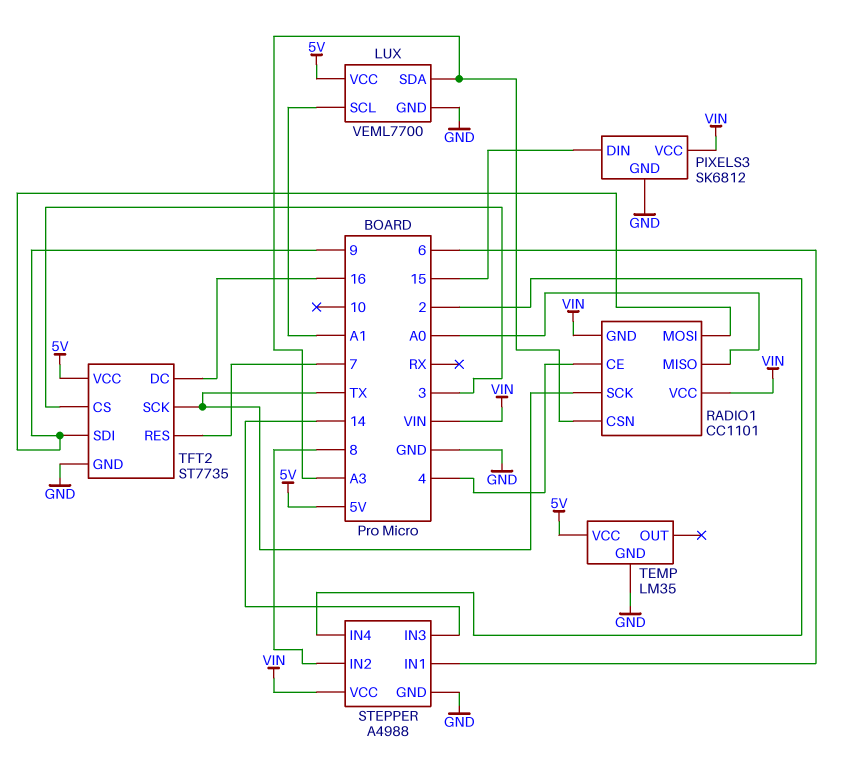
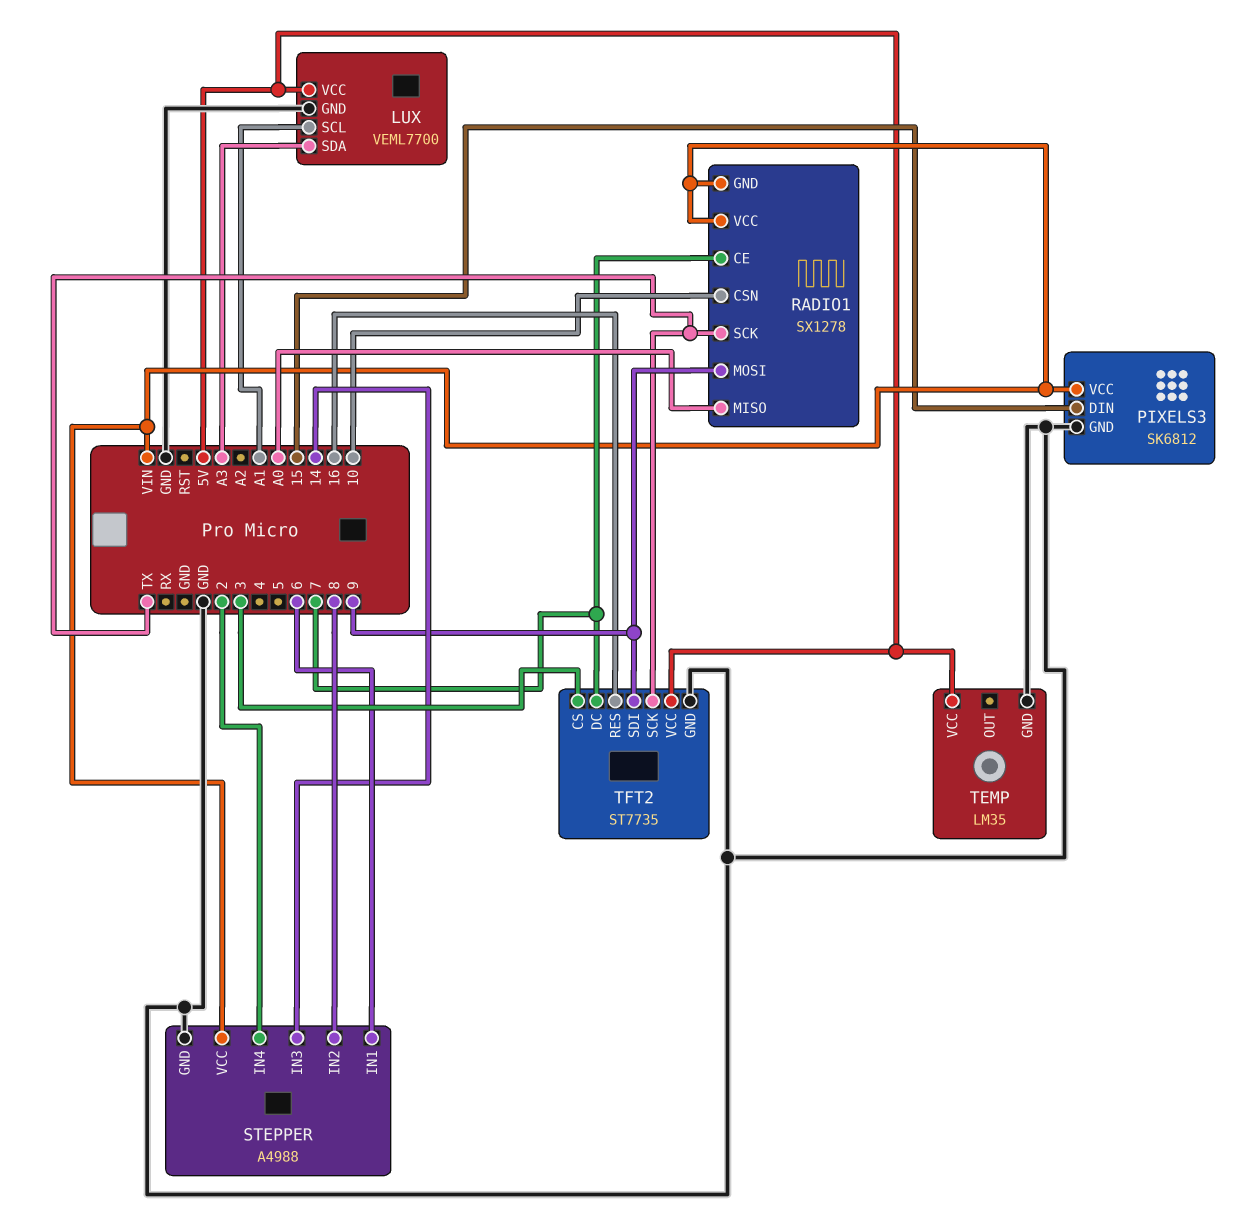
RADIO1: CC1101 -> SX1278
RADIO1 pin CE: 4 -> 7
RADIO1 pin CSN: A3 -> 10
TFT2 pin DC: 16 -> 7
TFT2 pin RES: 7 -> 16

